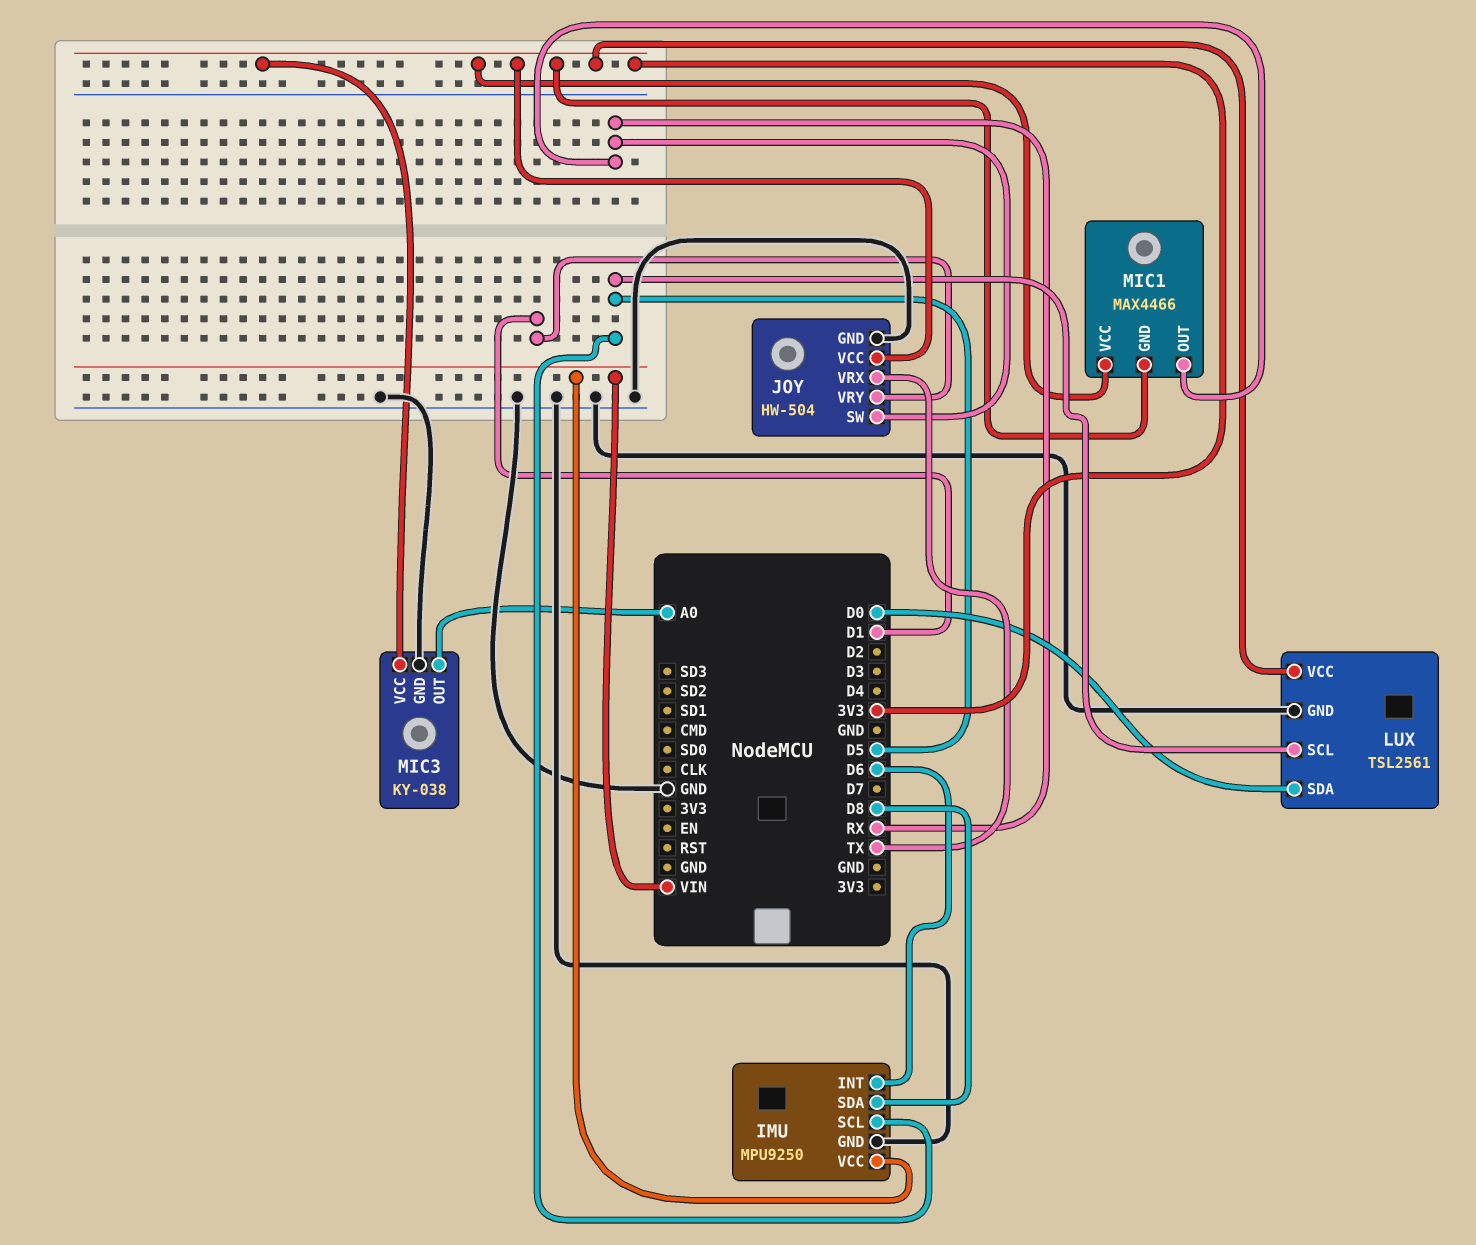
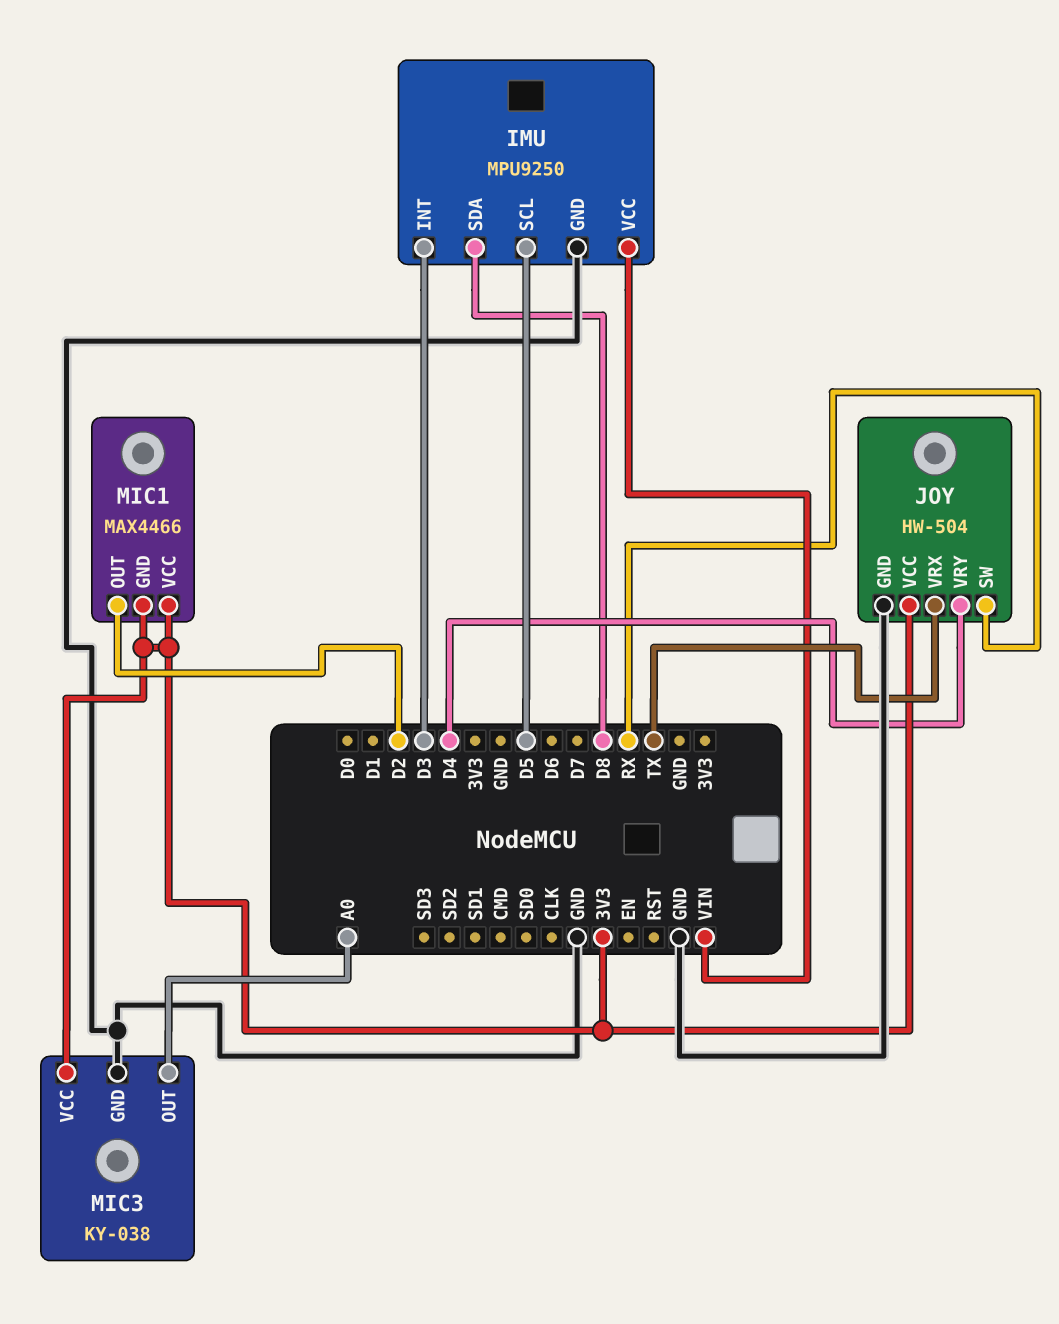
IMU pin INT: D6 -> D3
JOY pin VRY: D1 -> D4
LUX: TSL2561 -> none
LUX pin GND: GND -> none
LUX pin SCL: D5 -> none
LUX pin SDA: D0 -> none
LUX pin VCC: 3V3 -> none
MIC1 pin OUT: RX -> D2

